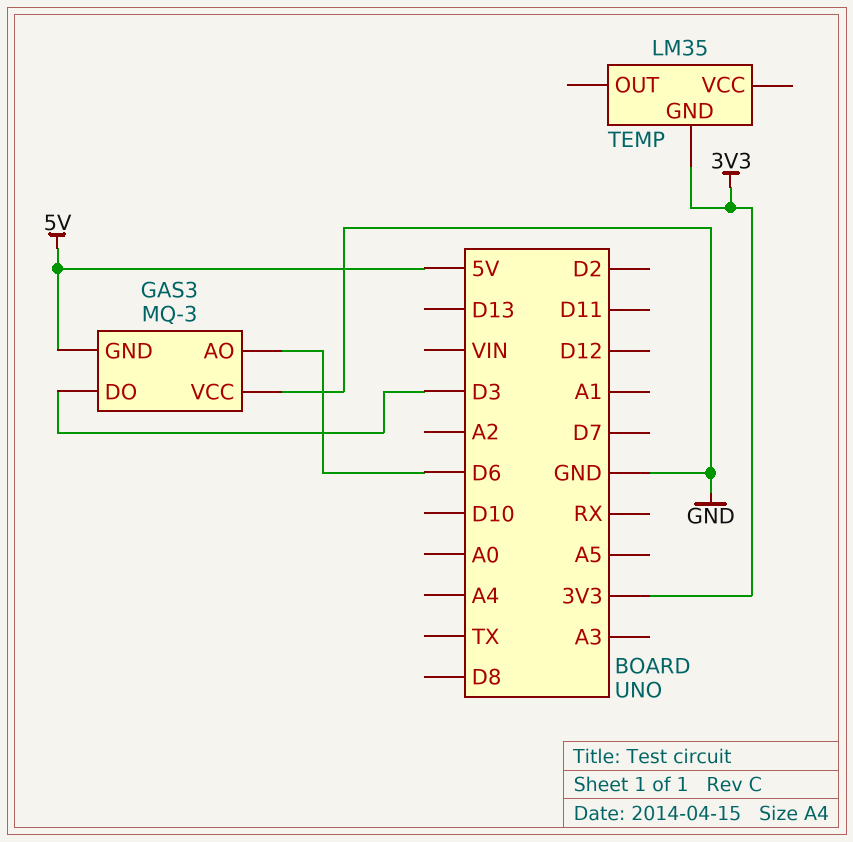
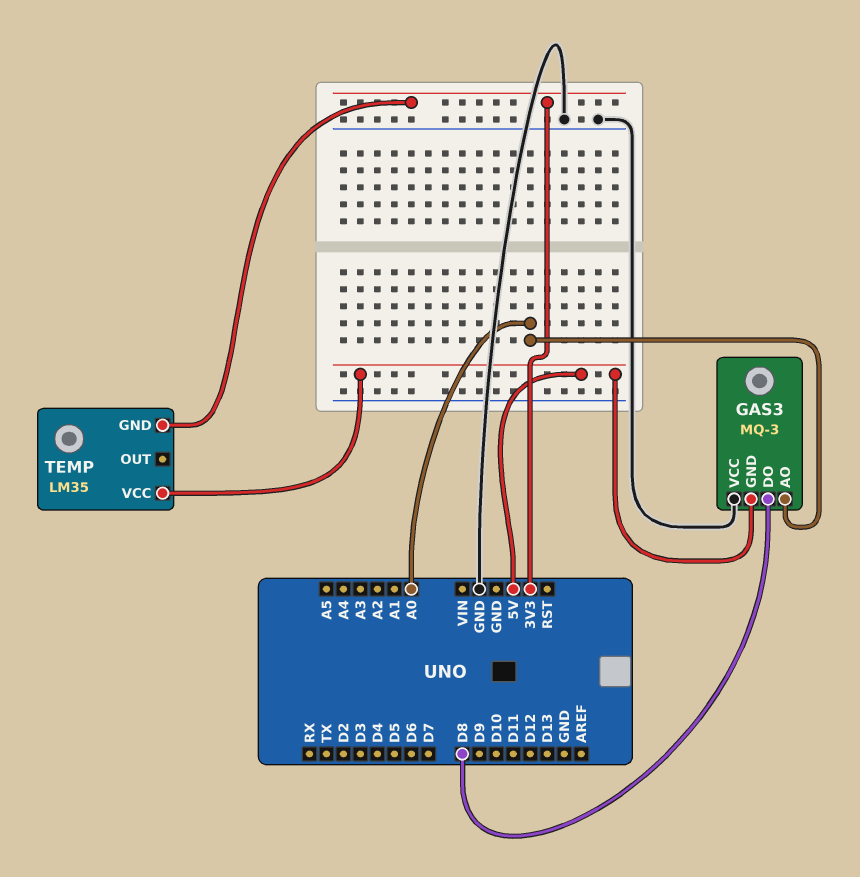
GAS3 pin AO: D6 -> A0
GAS3 pin DO: D3 -> D8
TEMP pin VCC: none -> 5V

